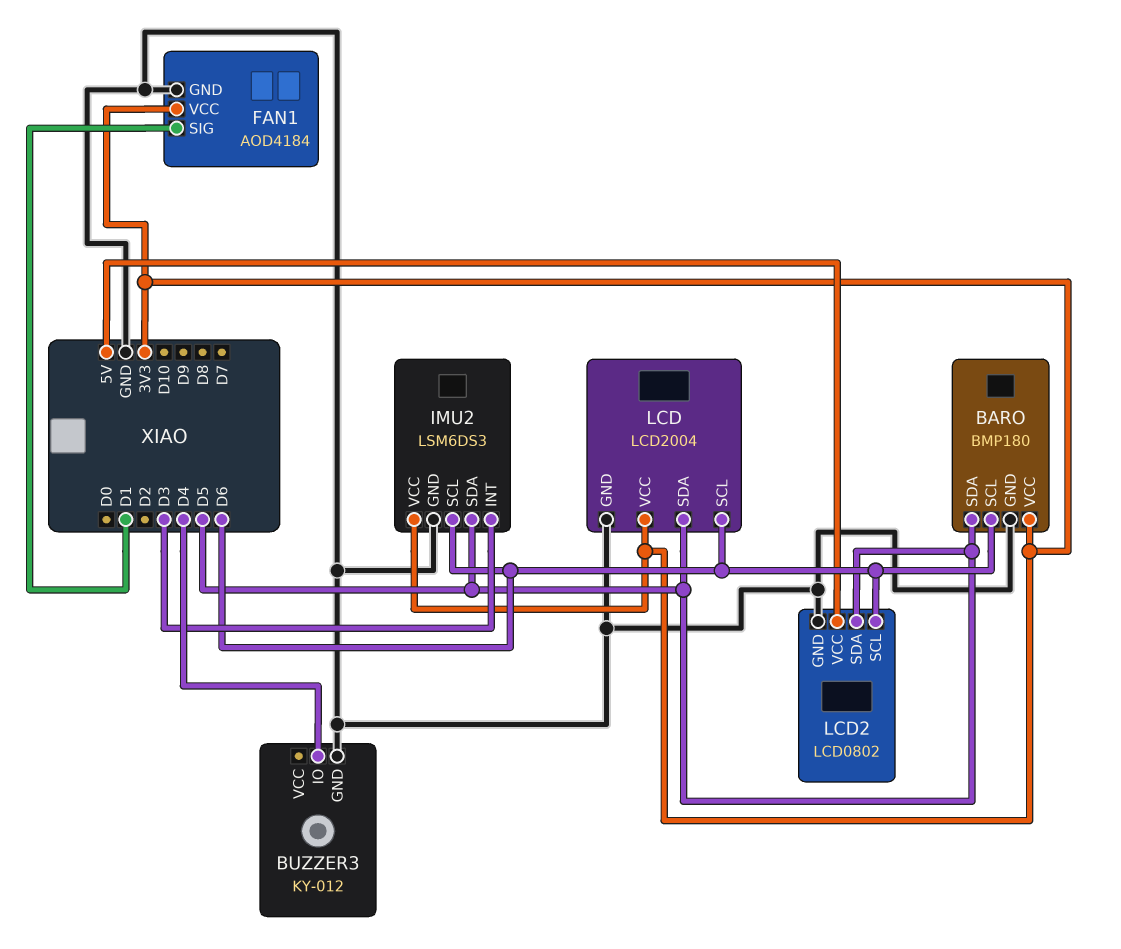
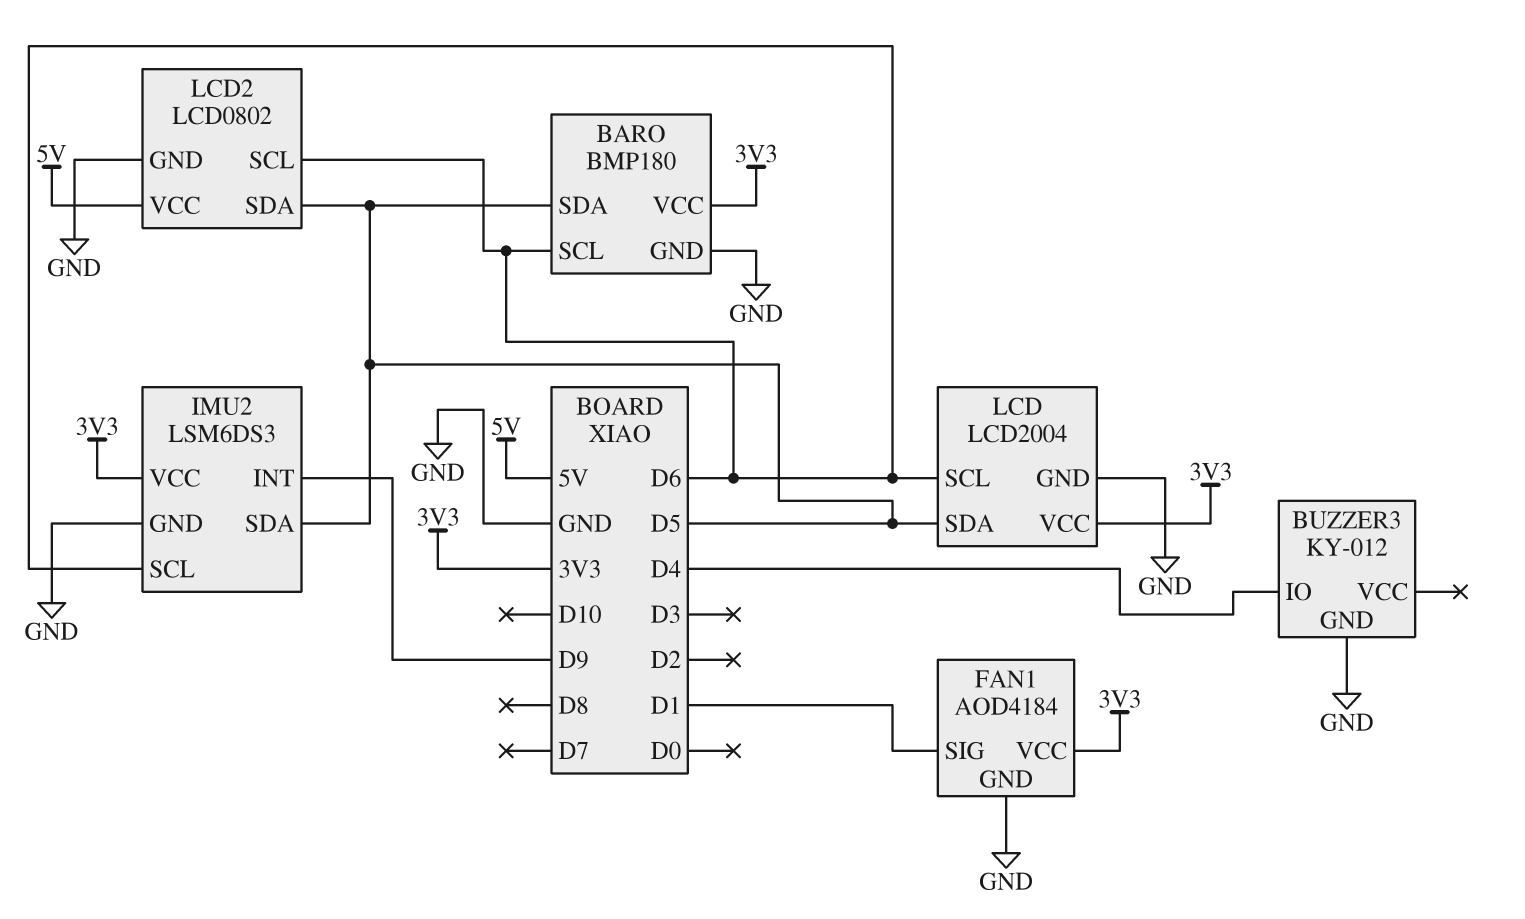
IMU2 pin INT: D3 -> D9

